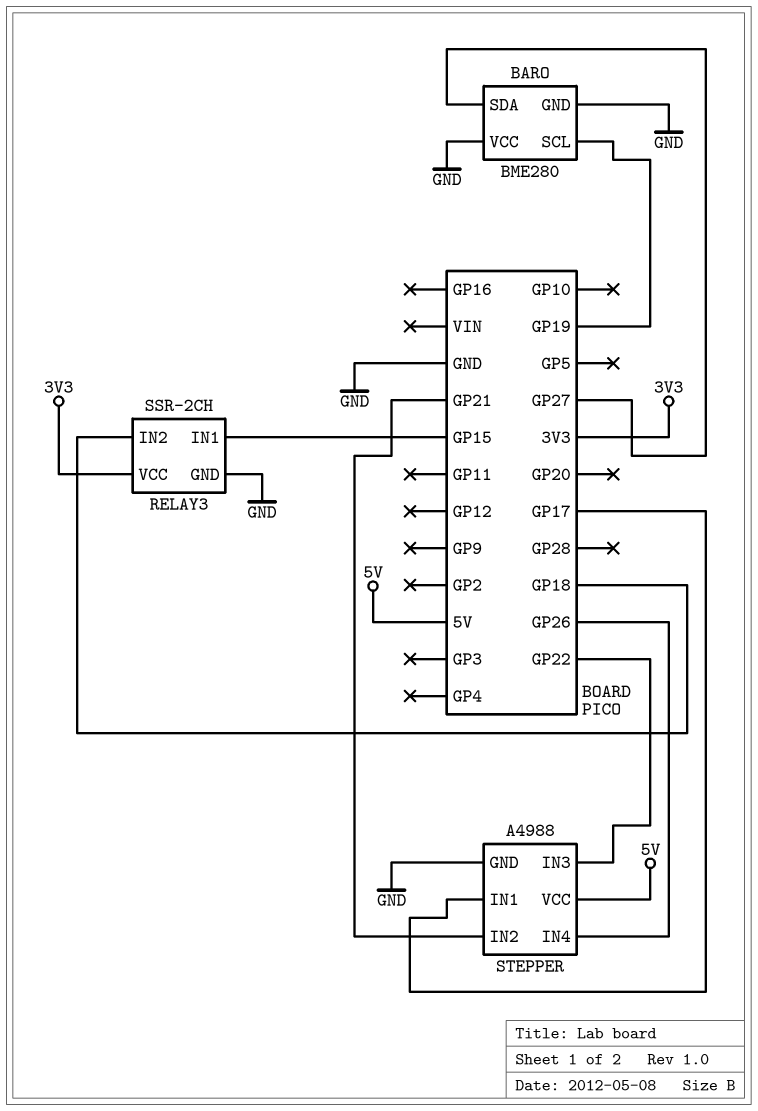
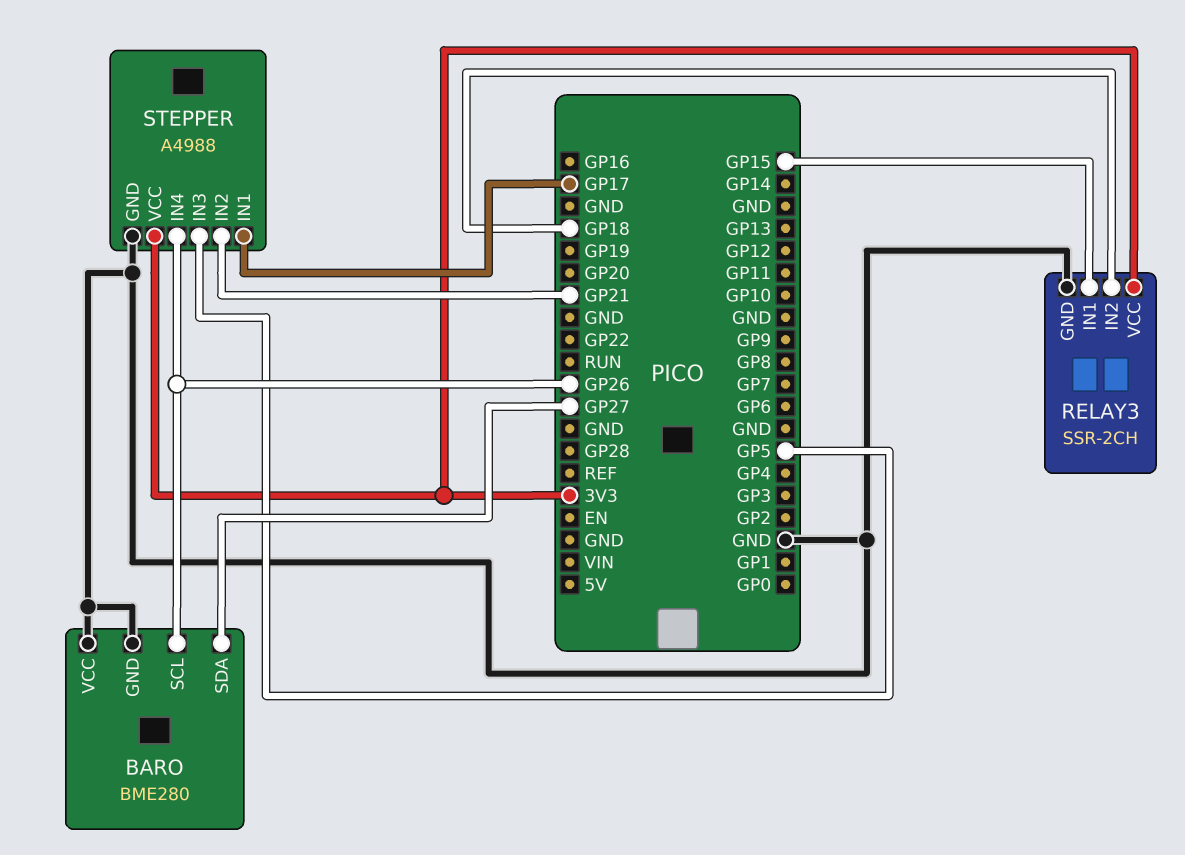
BARO pin SCL: GP19 -> GP26
STEPPER pin IN3: GP22 -> GP5
STEPPER pin VCC: 5V -> 3V3

